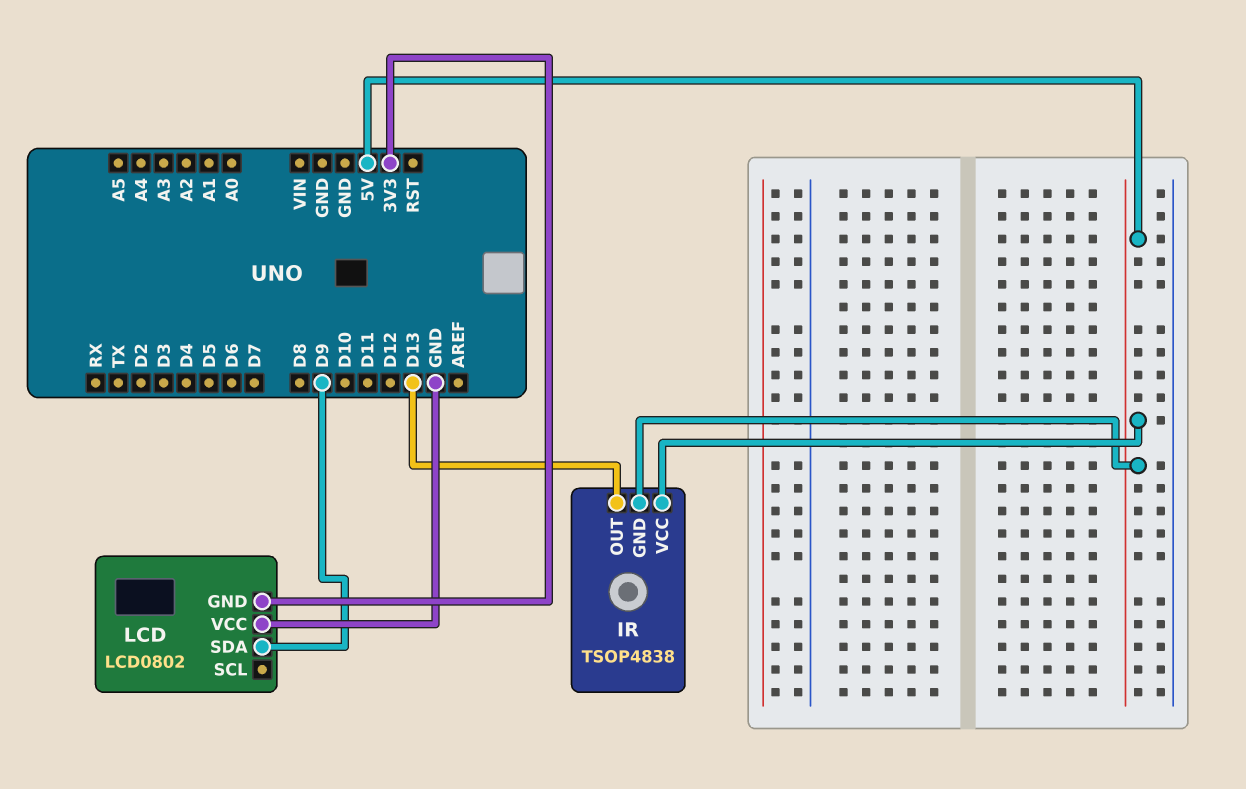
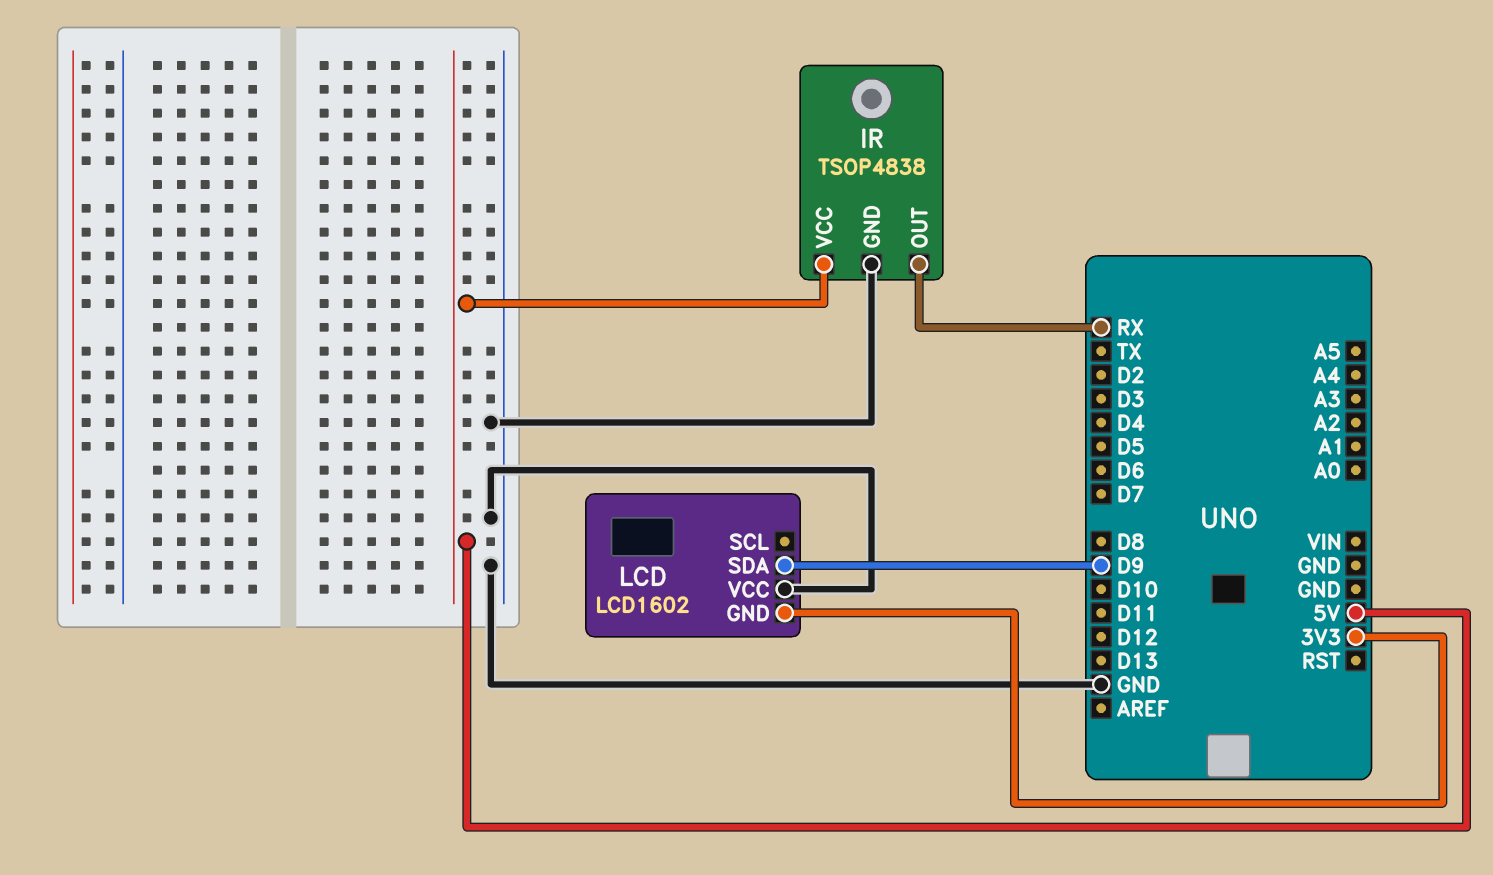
IR pin GND: 5V -> GND
IR pin OUT: D13 -> RX
LCD: LCD0802 -> LCD1602

